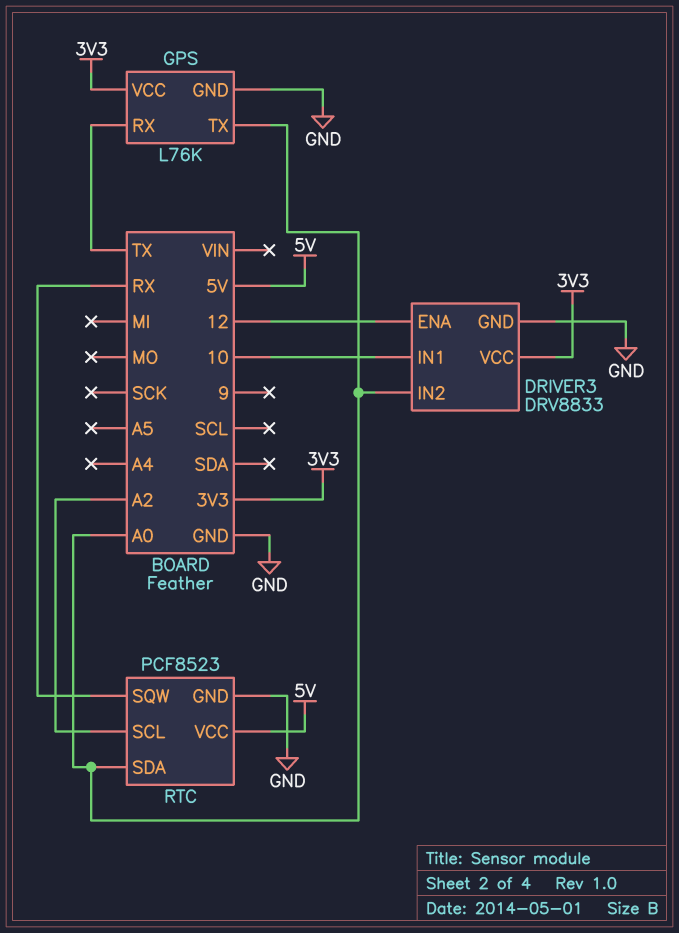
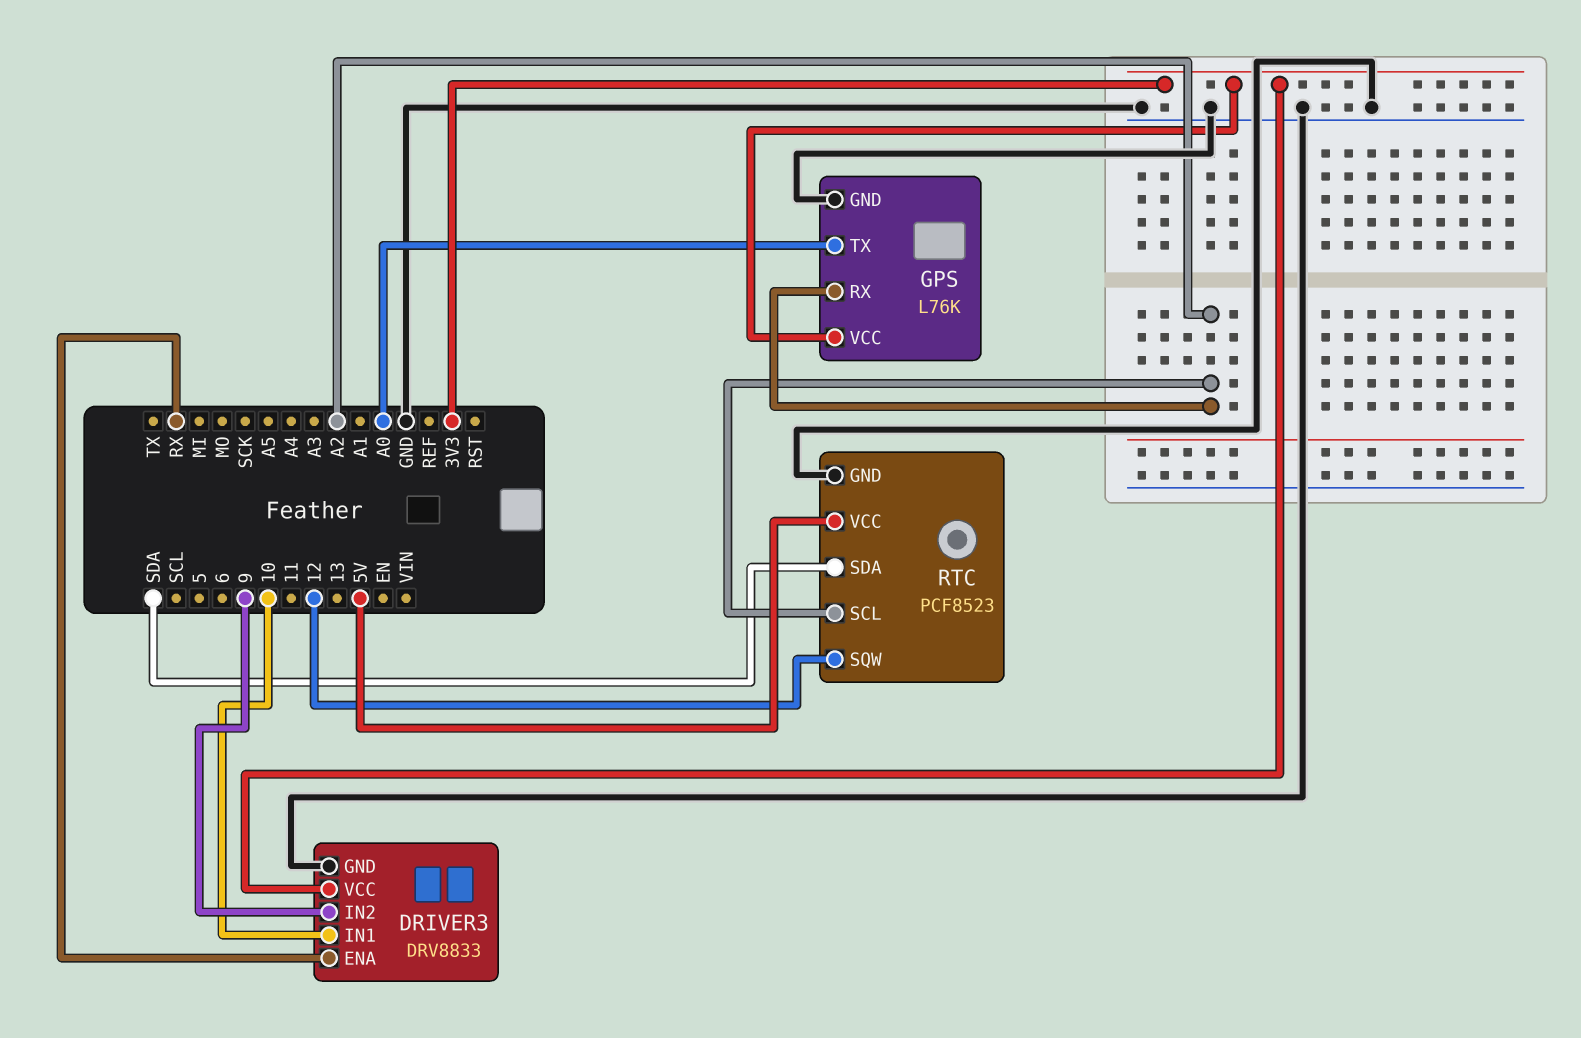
DRIVER3 pin ENA: 12 -> RX
DRIVER3 pin IN2: A0 -> 9
GPS pin RX: TX -> A2
RTC pin SDA: A0 -> SDA
RTC pin SQW: RX -> 12

